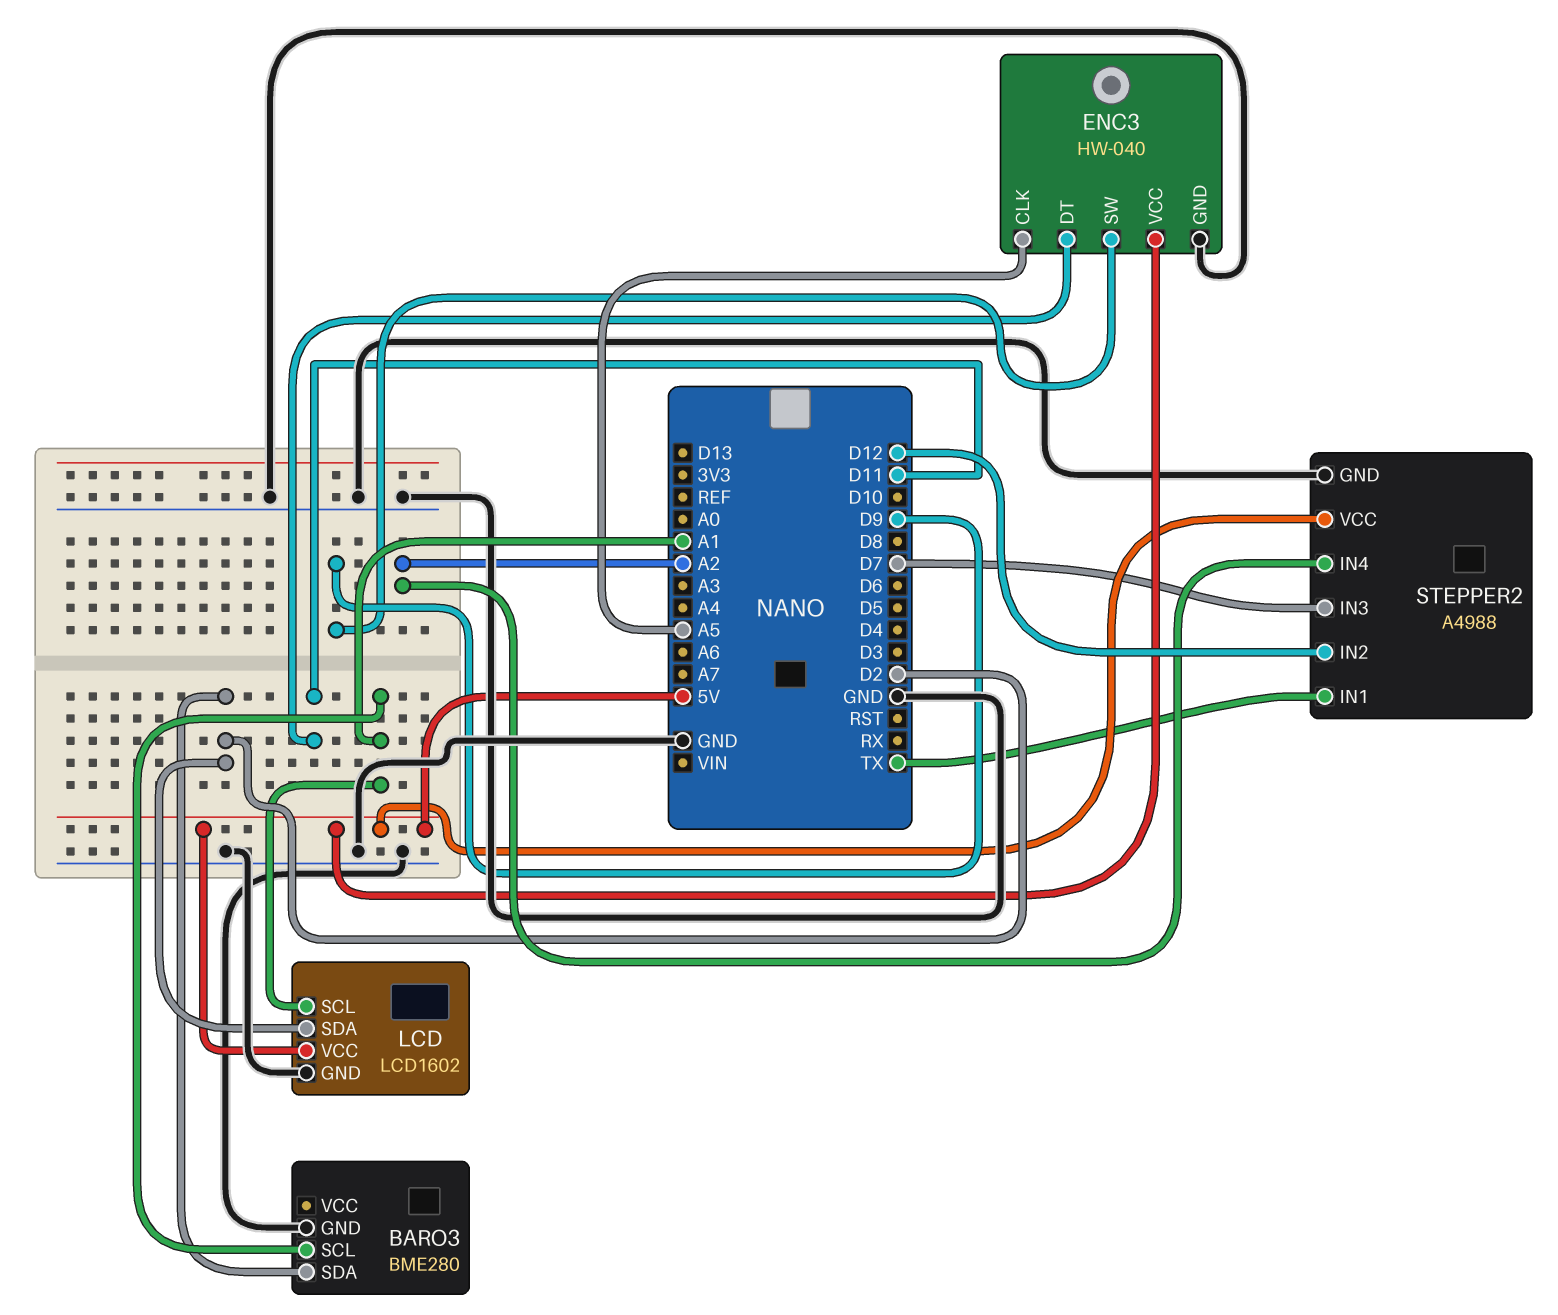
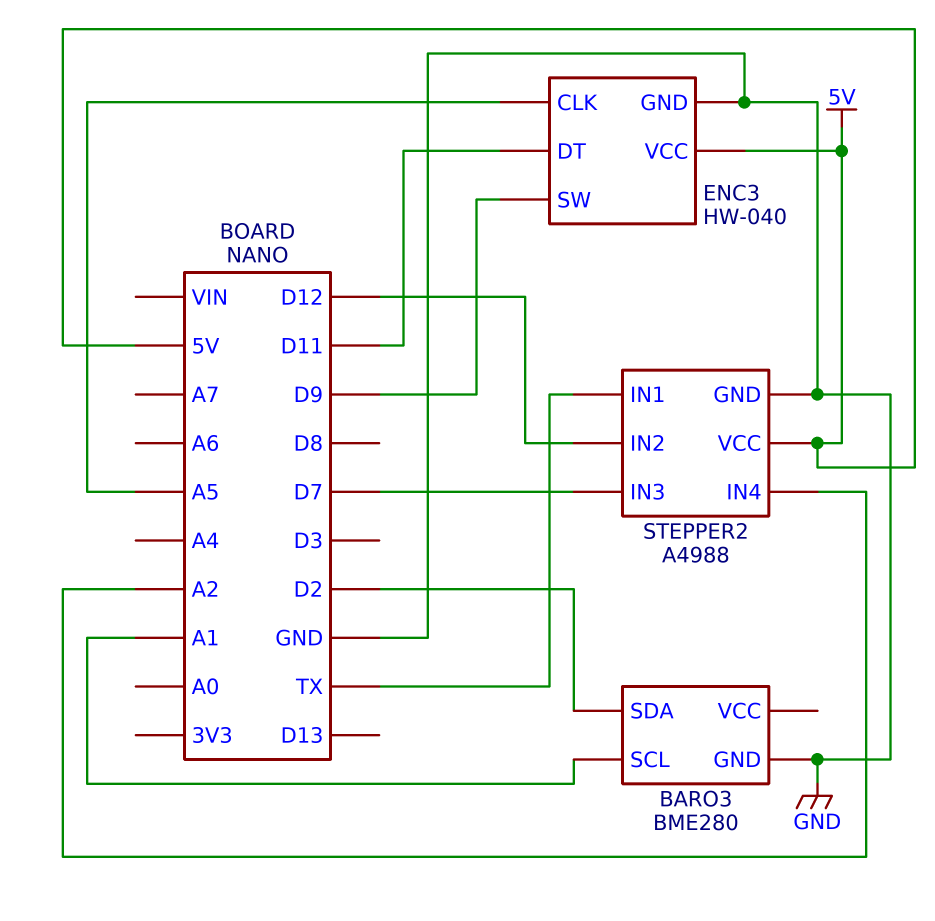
LCD: LCD1602 -> none
LCD pin GND: GND -> none
LCD pin SCL: A1 -> none
LCD pin SDA: D2 -> none
LCD pin VCC: 5V -> none

